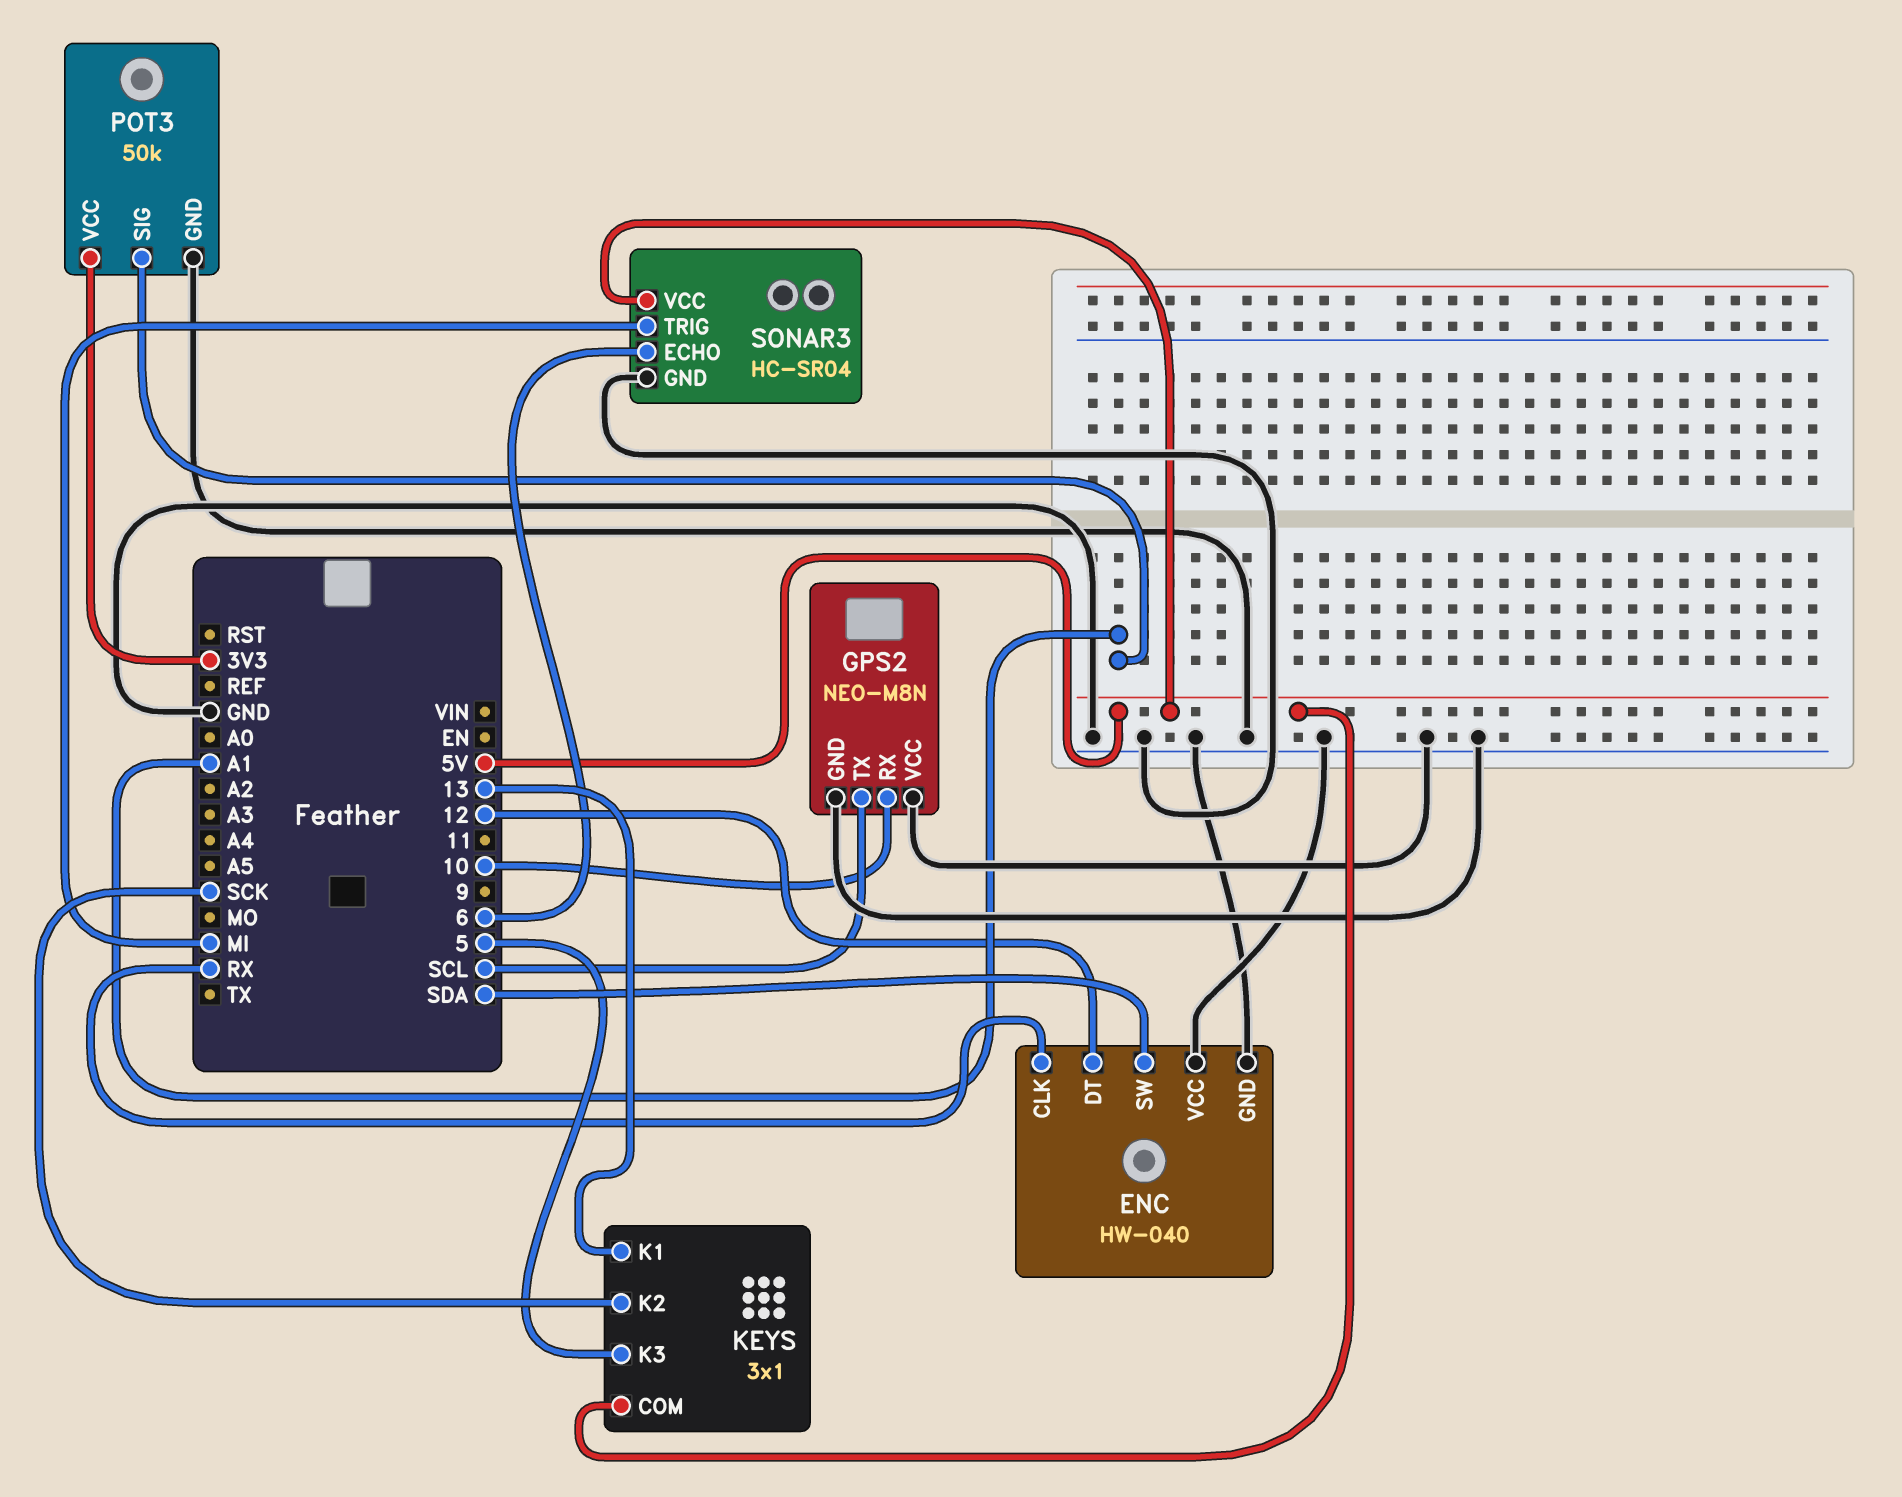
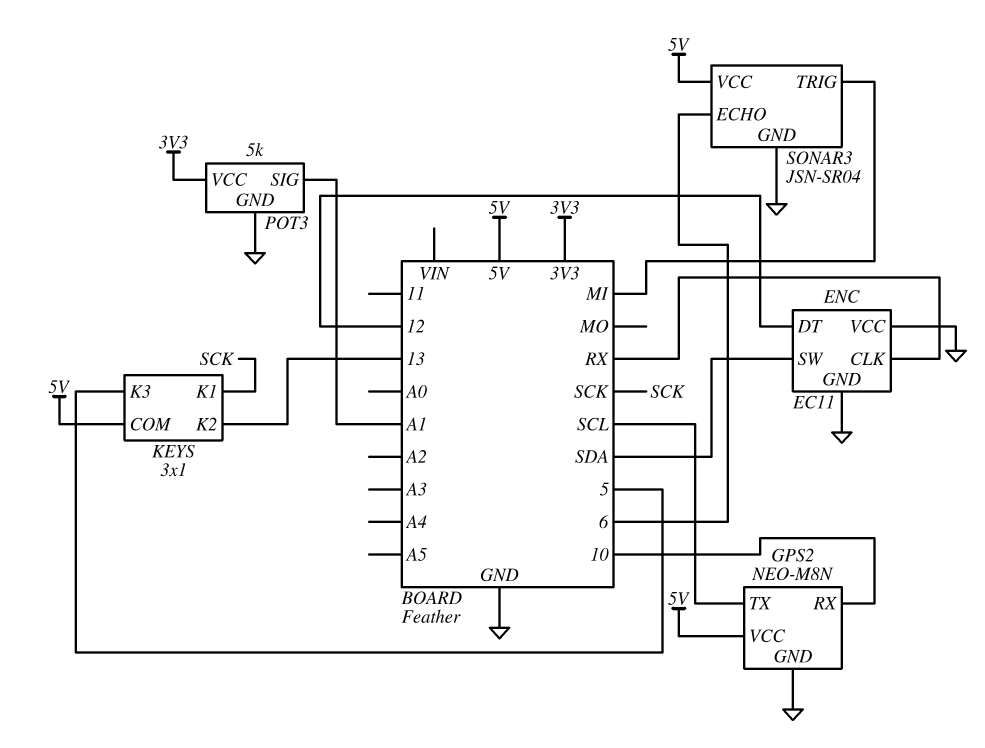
ENC: HW-040 -> EC11
GPS2 pin VCC: GND -> 5V
KEYS pin K1: 13 -> SCK
KEYS pin K2: SCK -> 13
POT3: 50k -> 5k
SONAR3: HC-SR04 -> JSN-SR04

